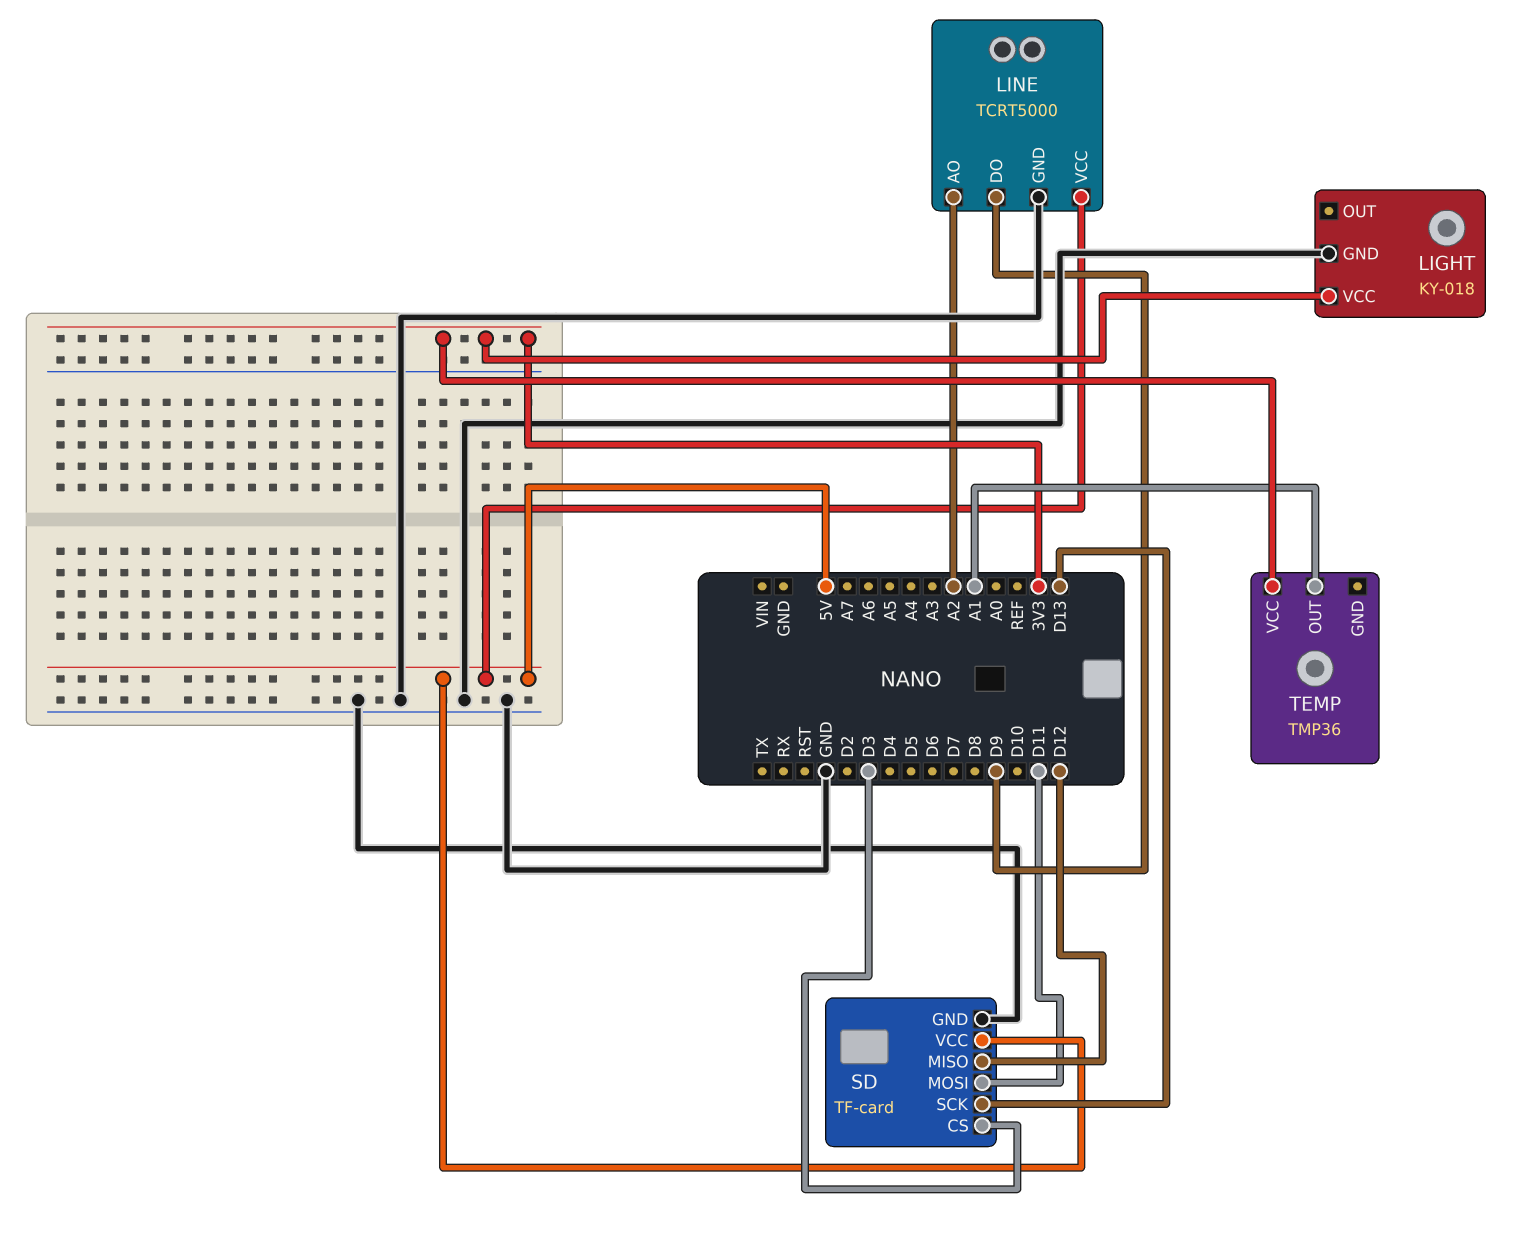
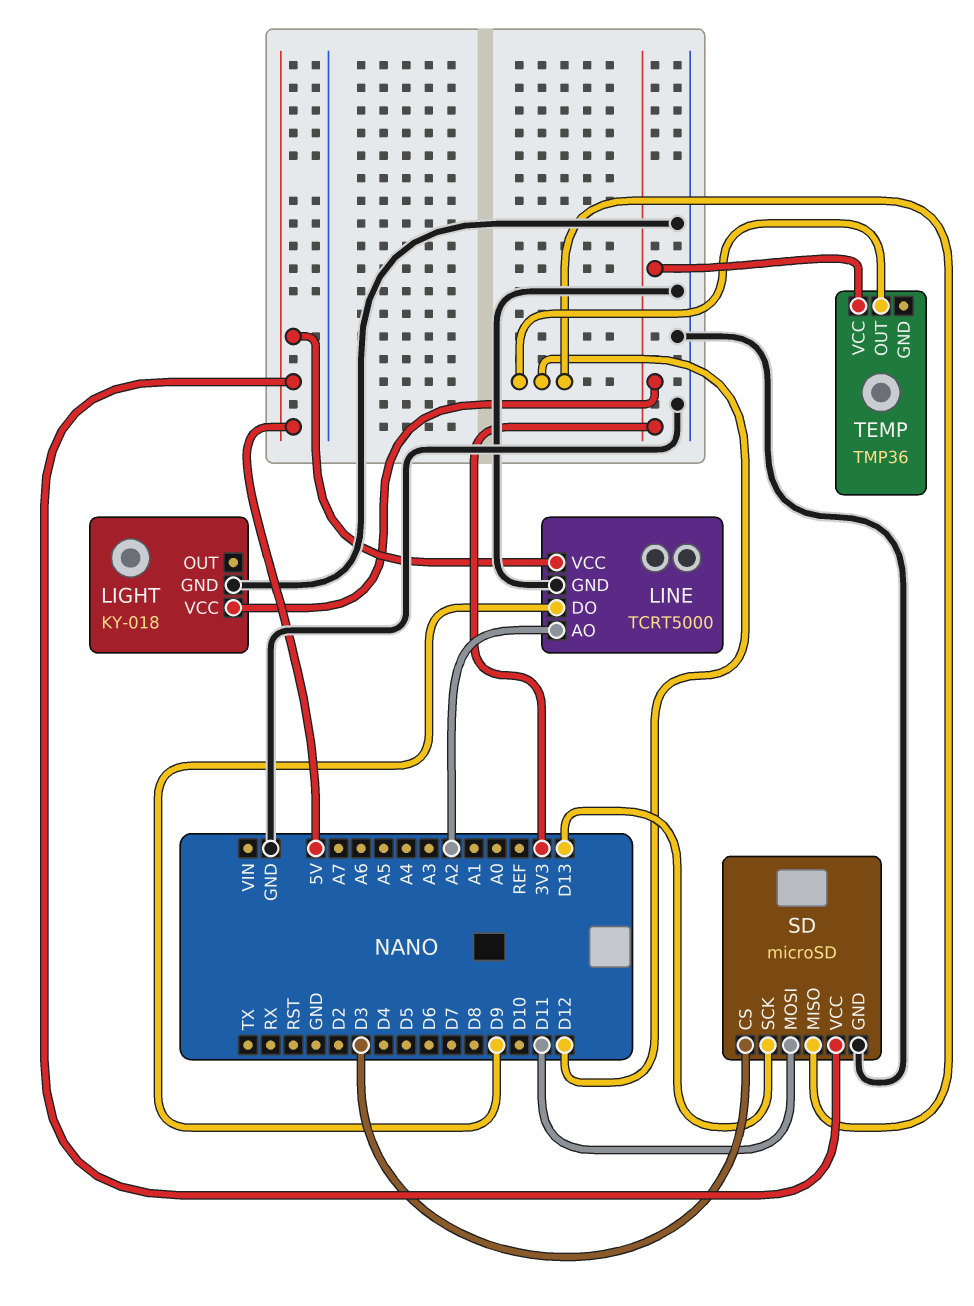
SD: TF-card -> microSD
TEMP pin OUT: A1 -> D12

